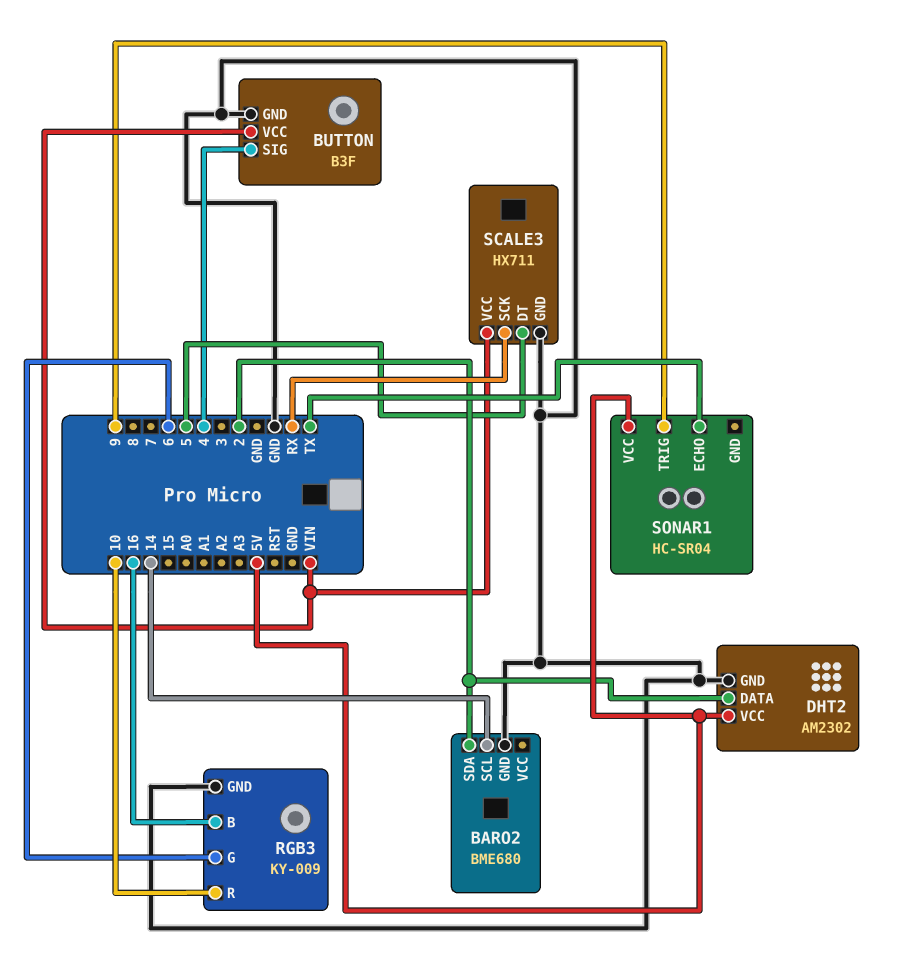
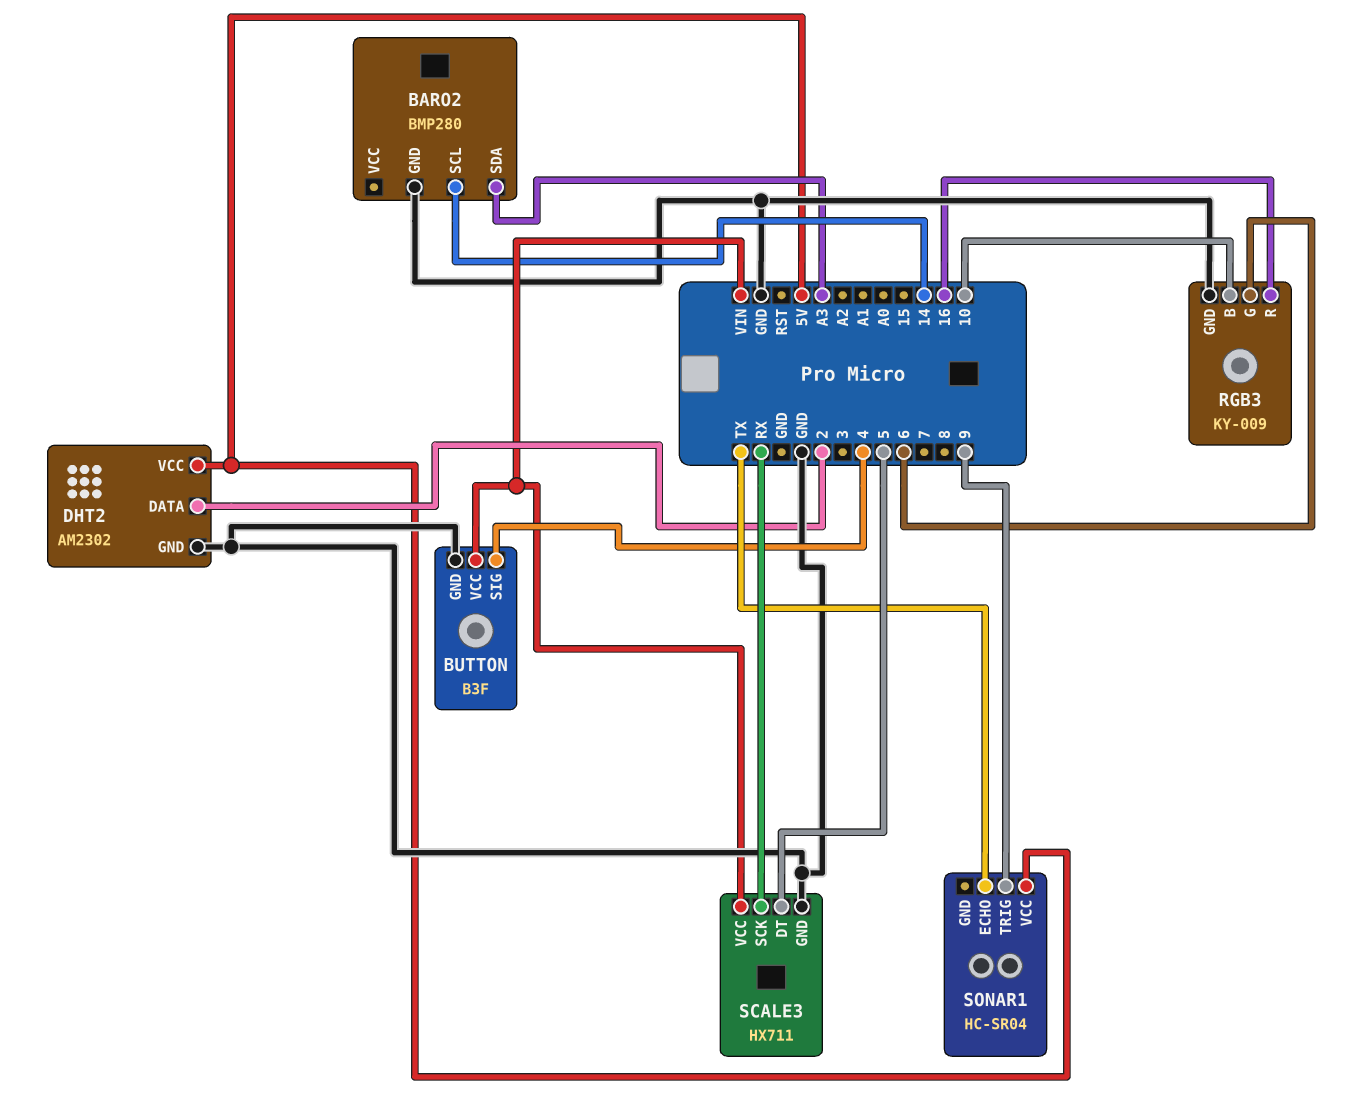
BARO2: BME680 -> BMP280
BARO2 pin SDA: 2 -> A3
RGB3 pin B: 16 -> 10
RGB3 pin R: 10 -> 16

